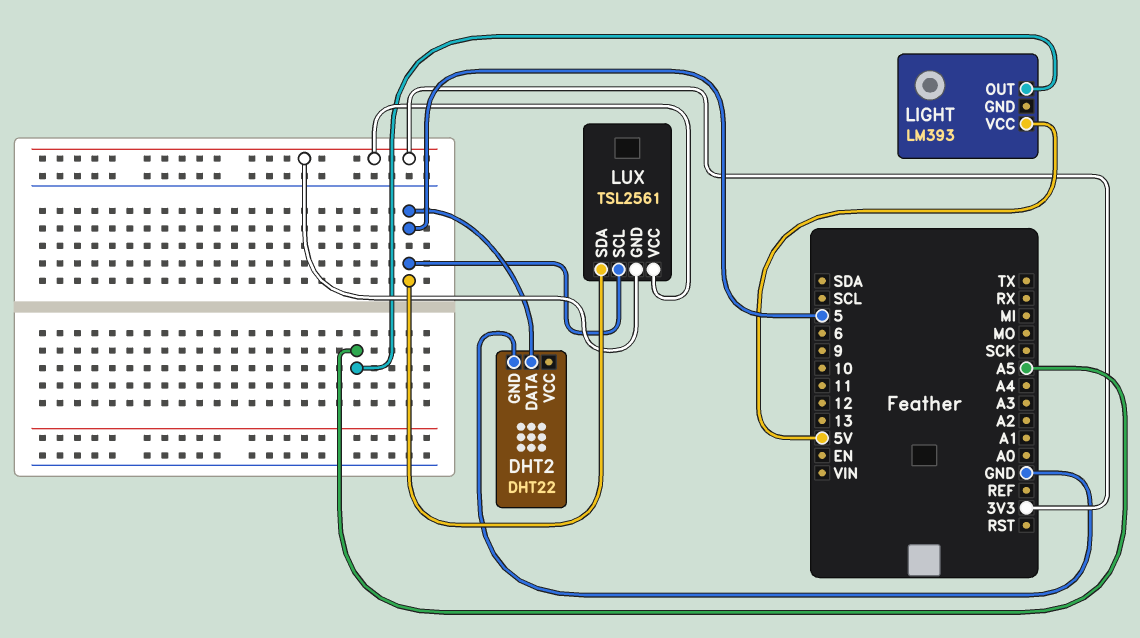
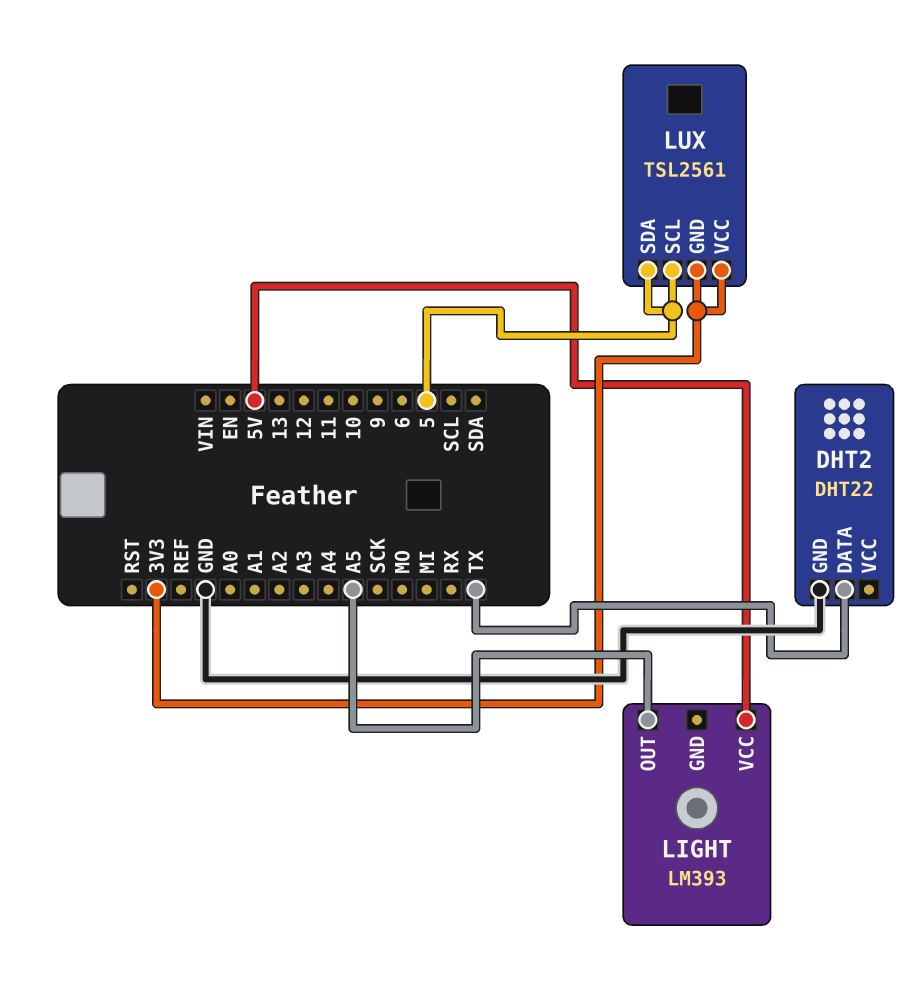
DHT2 pin DATA: 5 -> TX

